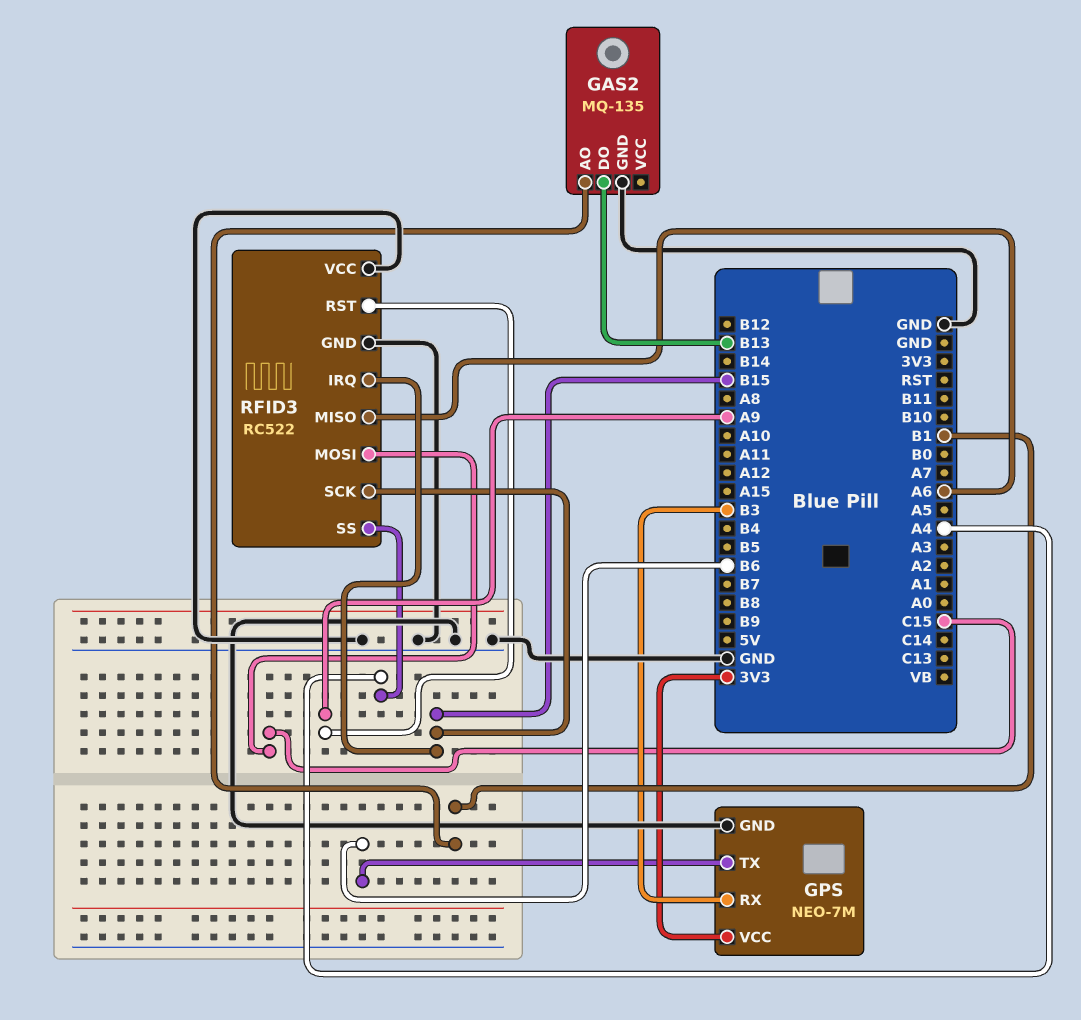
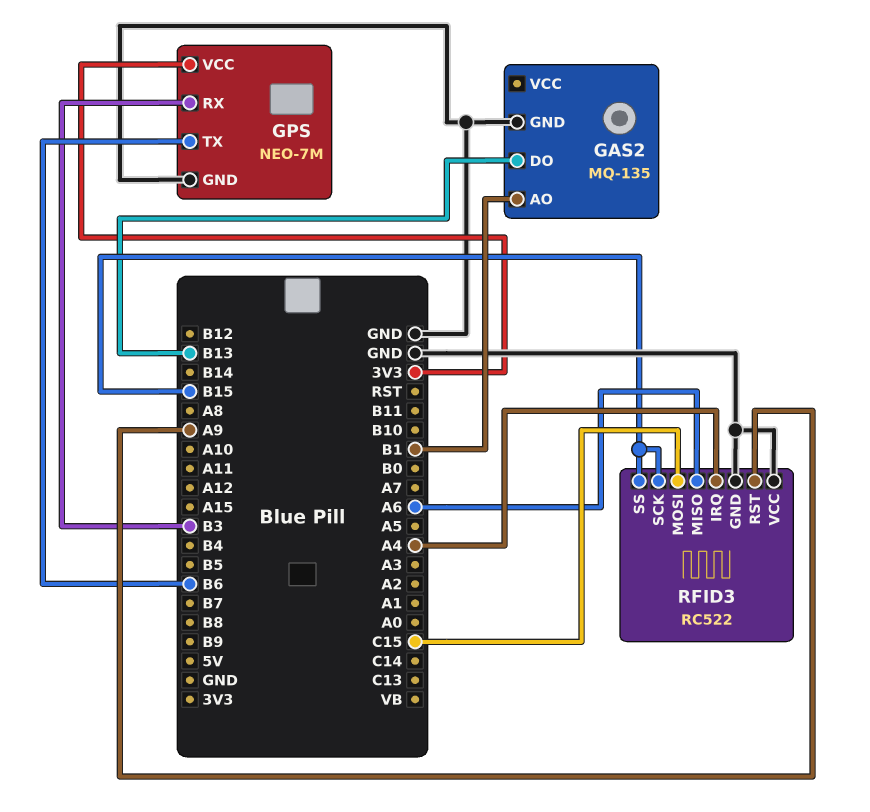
RFID3 pin IRQ: B15 -> A4
RFID3 pin SS: A4 -> B15

